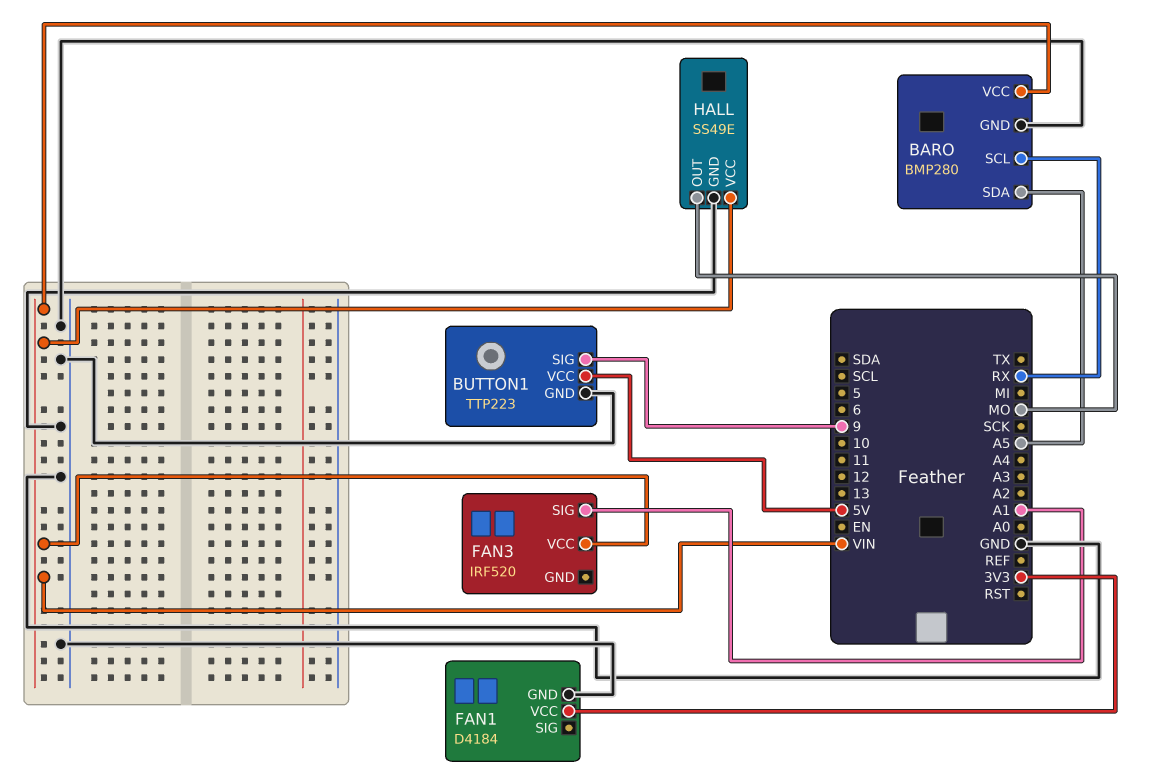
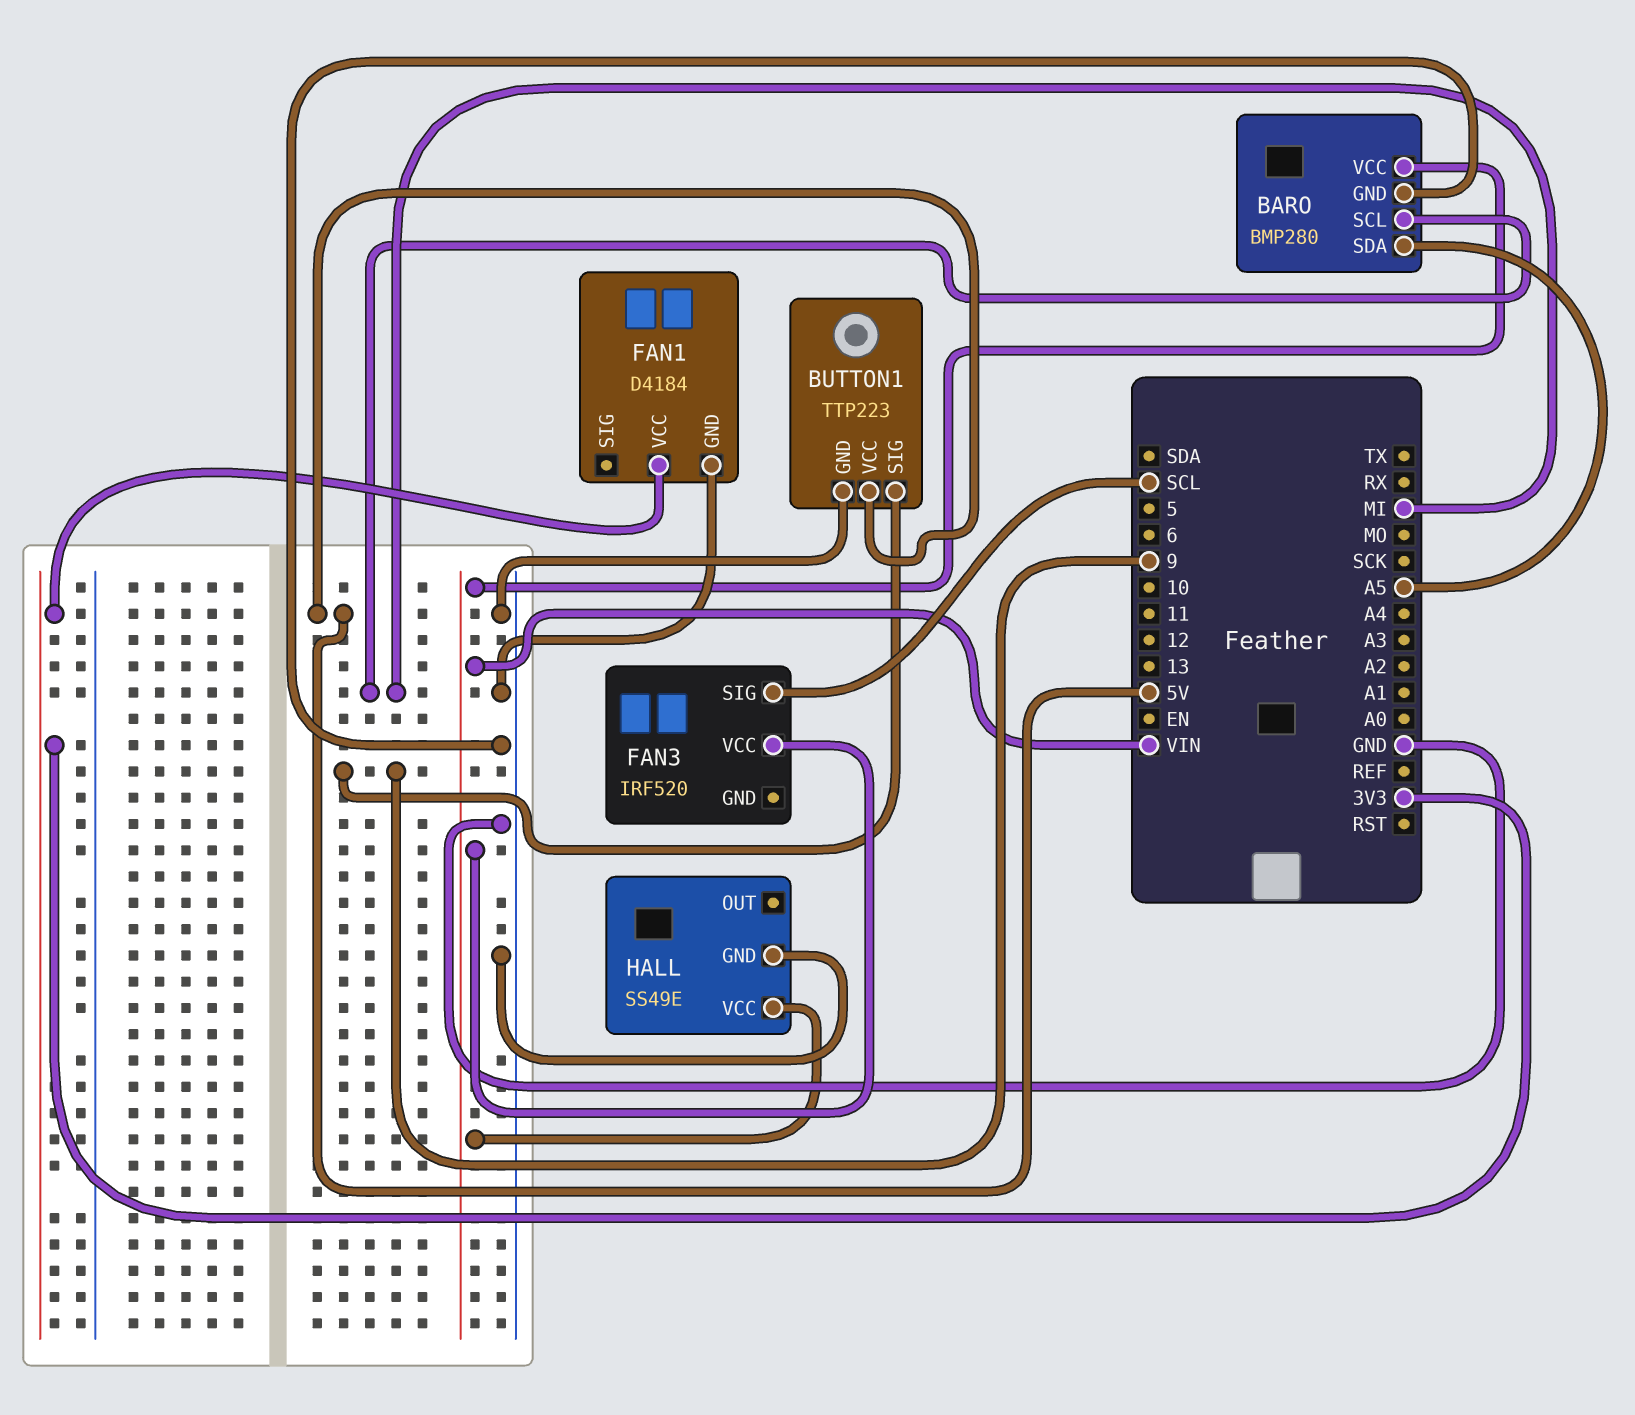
BARO pin SCL: RX -> MI
FAN3 pin SIG: A1 -> SCL
HALL pin OUT: MO -> none

